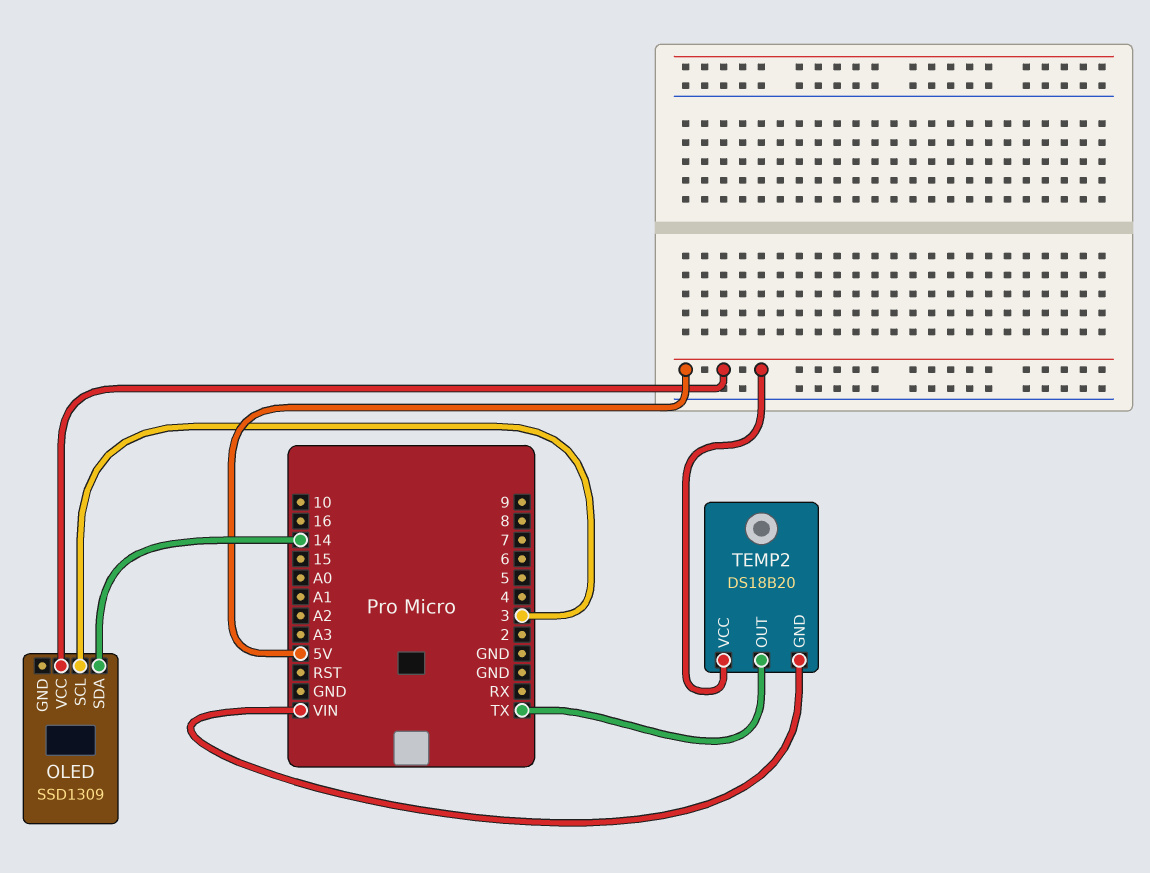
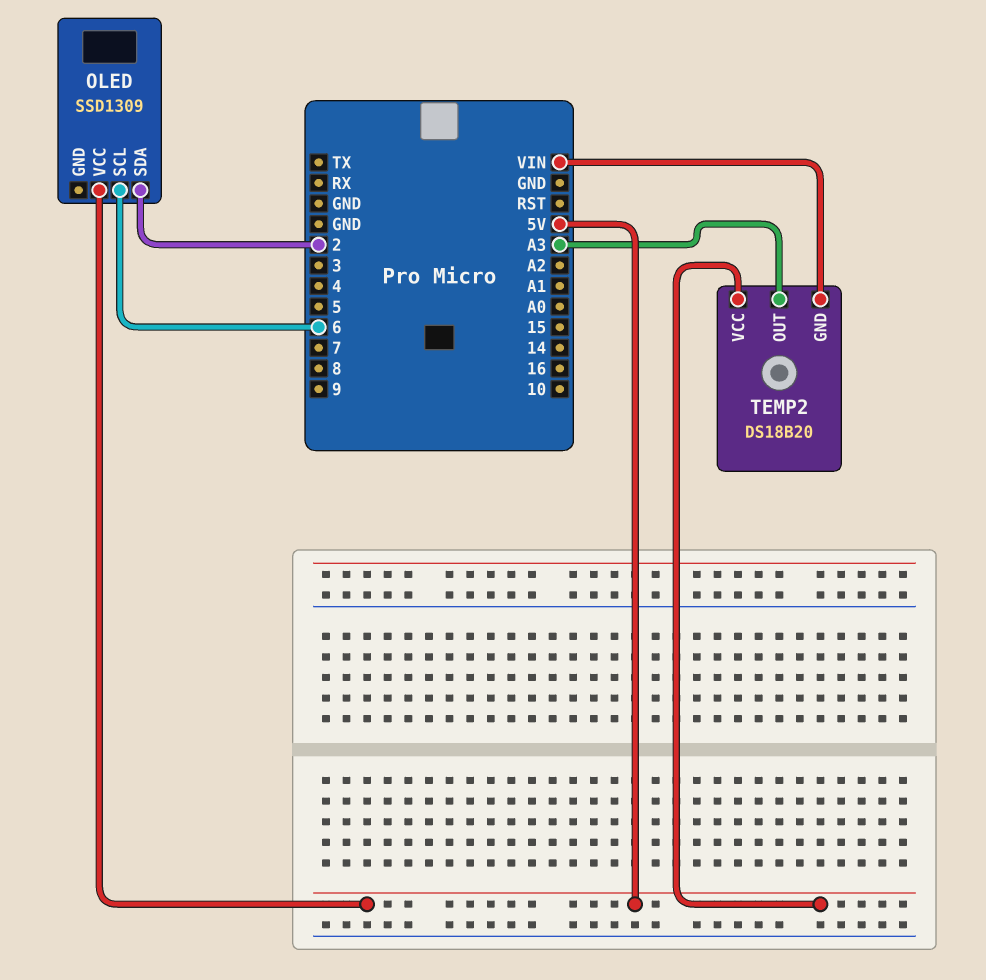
OLED pin SCL: 3 -> 6
OLED pin SDA: 14 -> 2
TEMP2 pin OUT: TX -> A3

